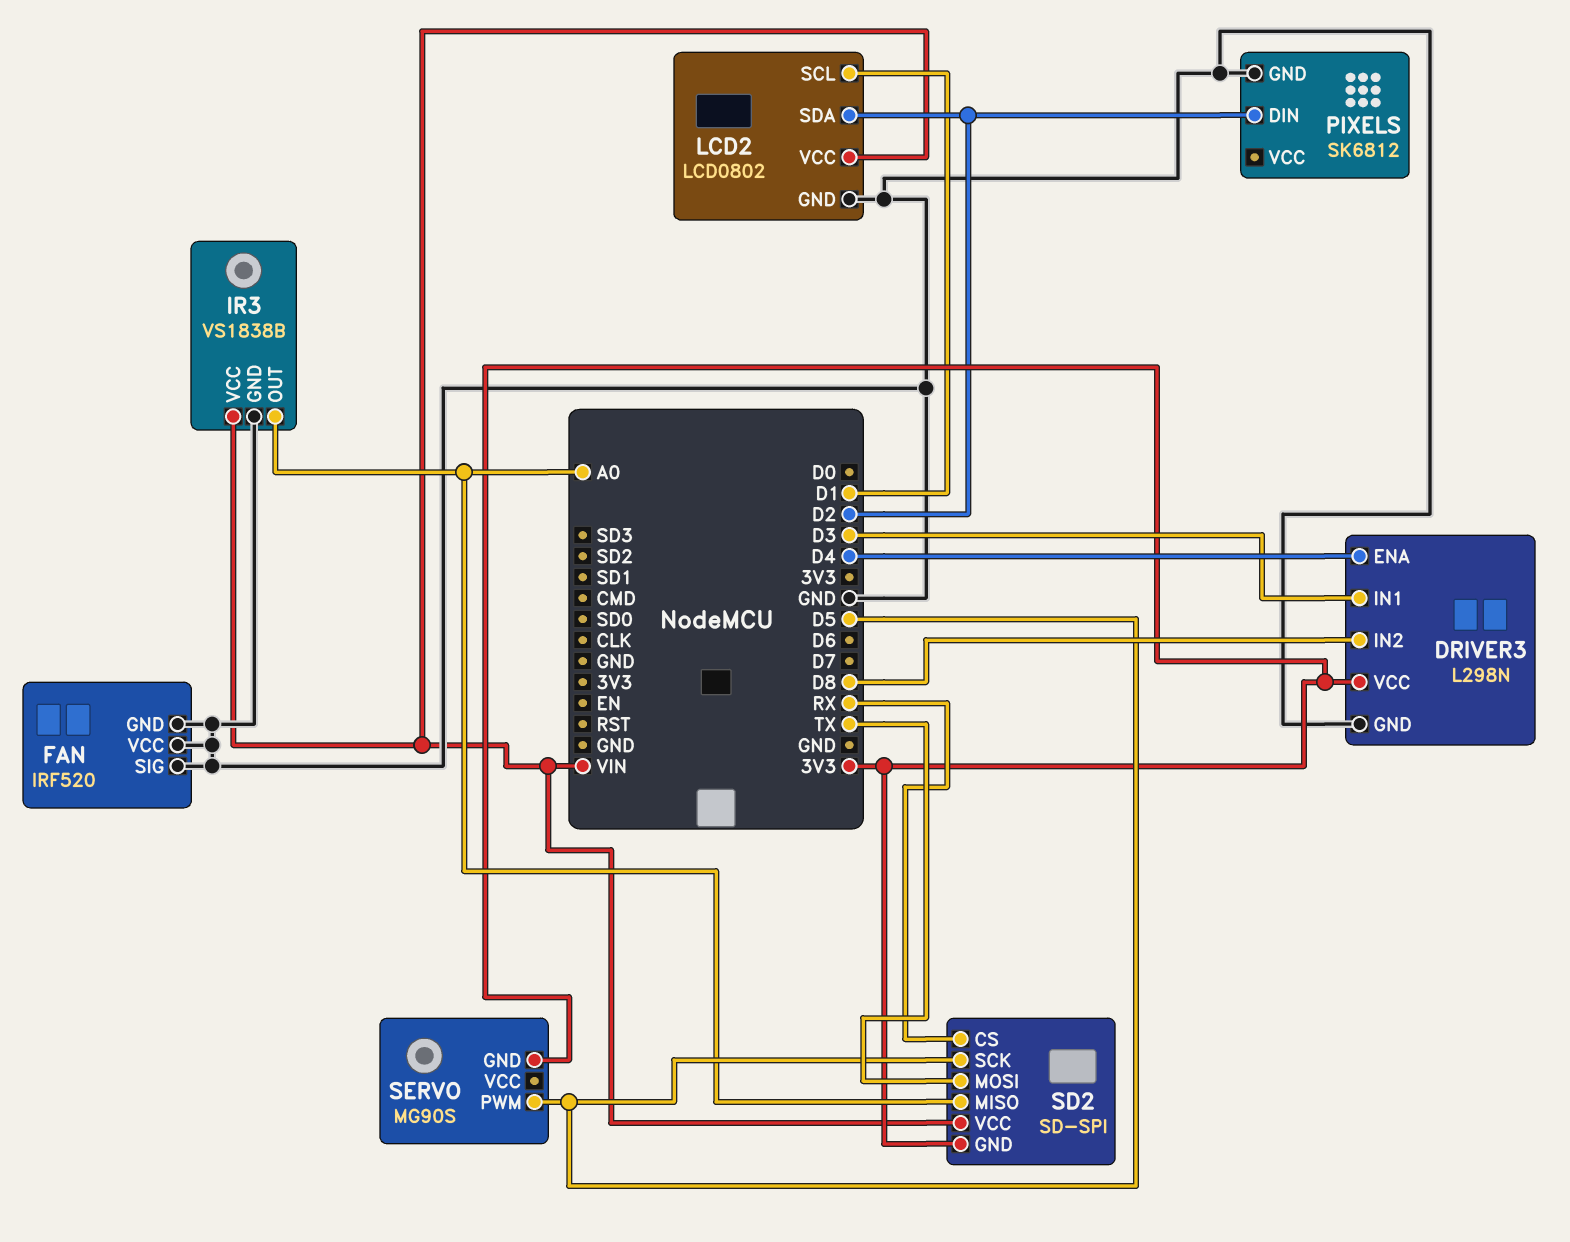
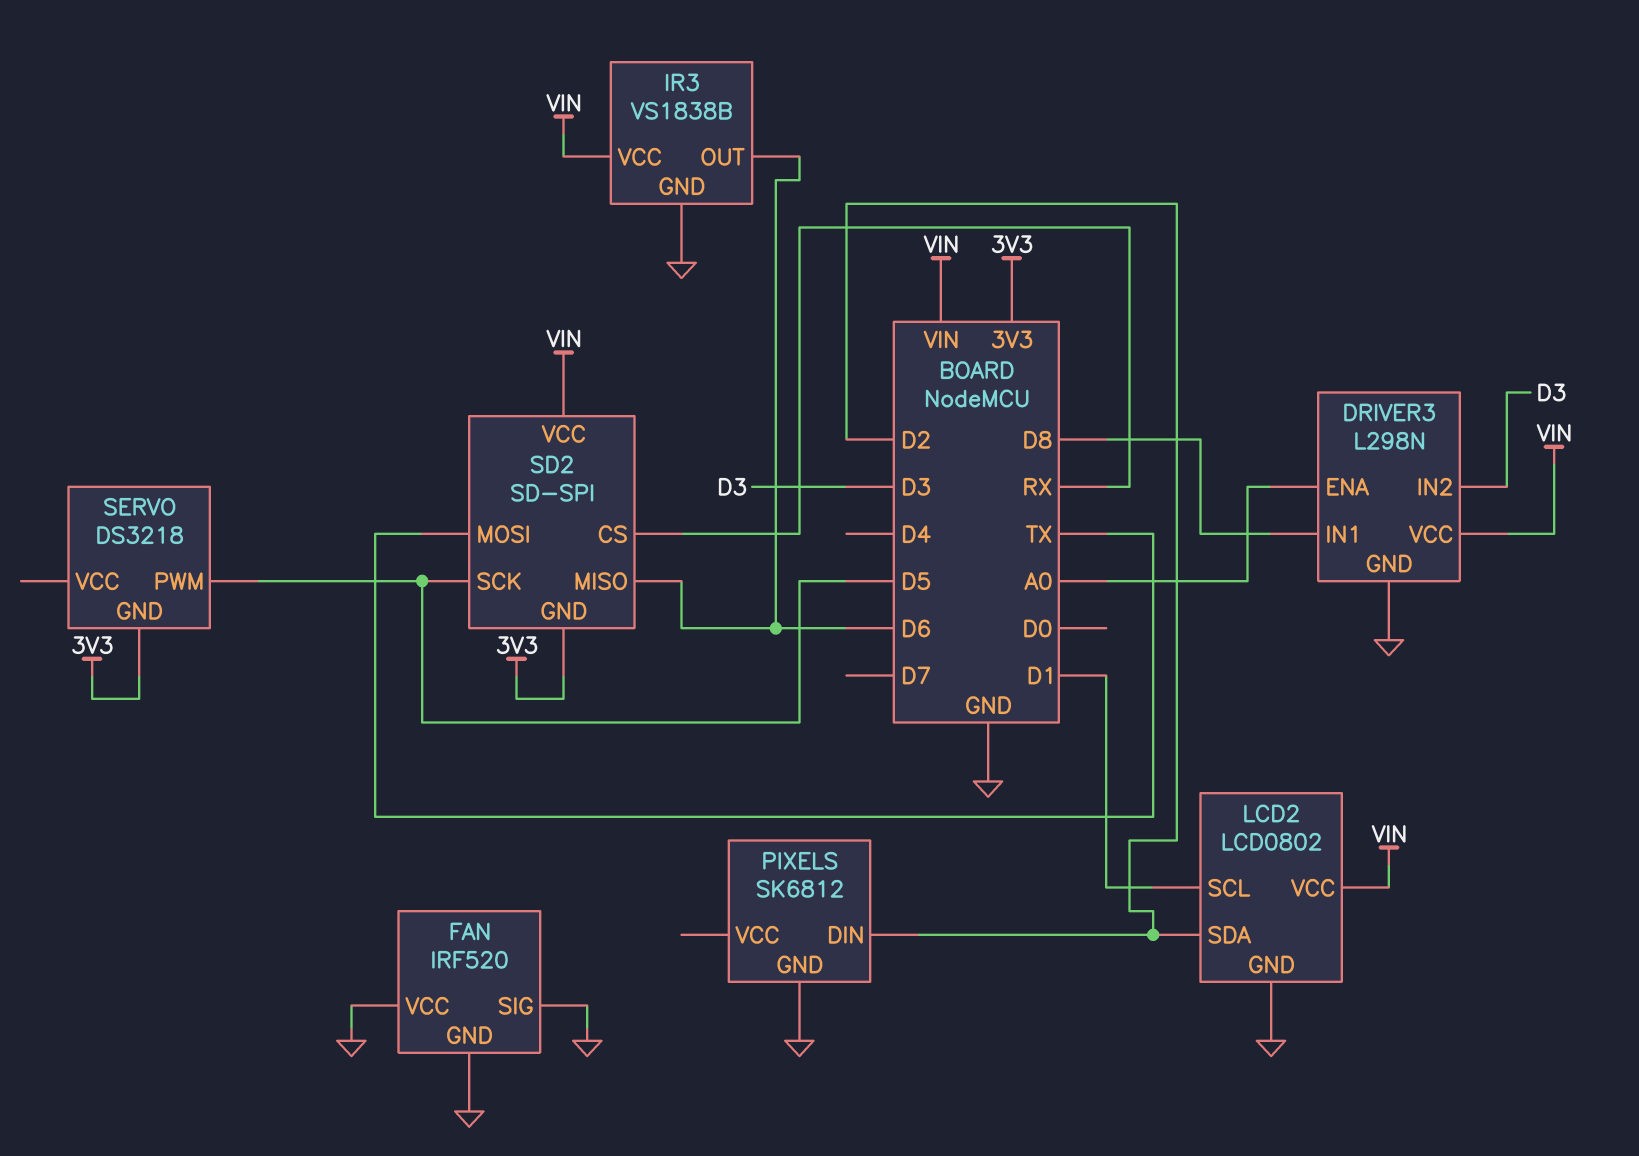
DRIVER3 pin ENA: D4 -> A0
DRIVER3 pin IN1: D3 -> D8
DRIVER3 pin IN2: D8 -> D3
DRIVER3 pin VCC: 3V3 -> VIN
IR3 pin OUT: A0 -> D6
SD2 pin MISO: A0 -> D6
SERVO: MG90S -> DS3218

